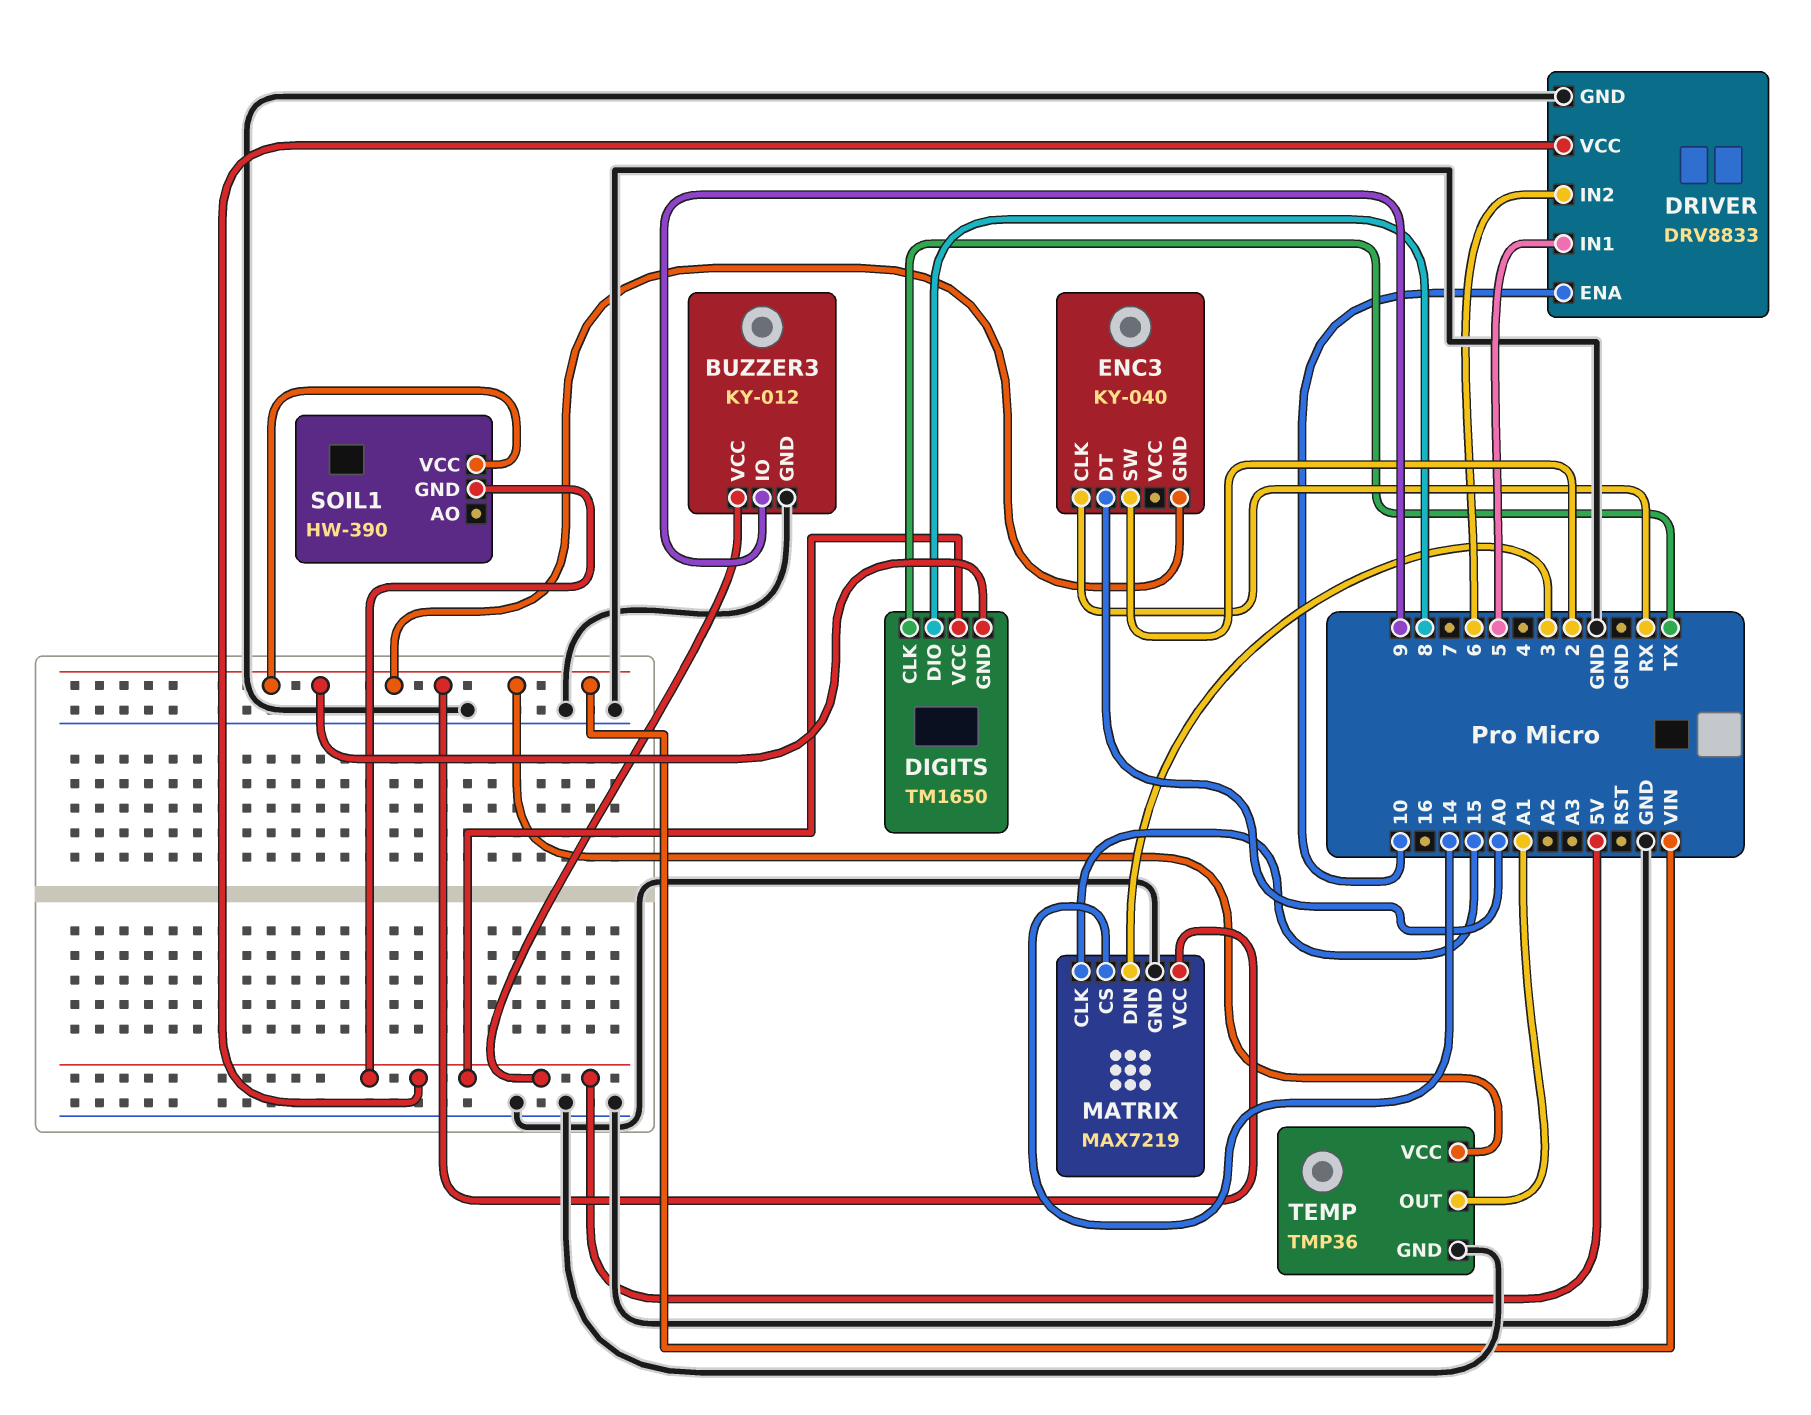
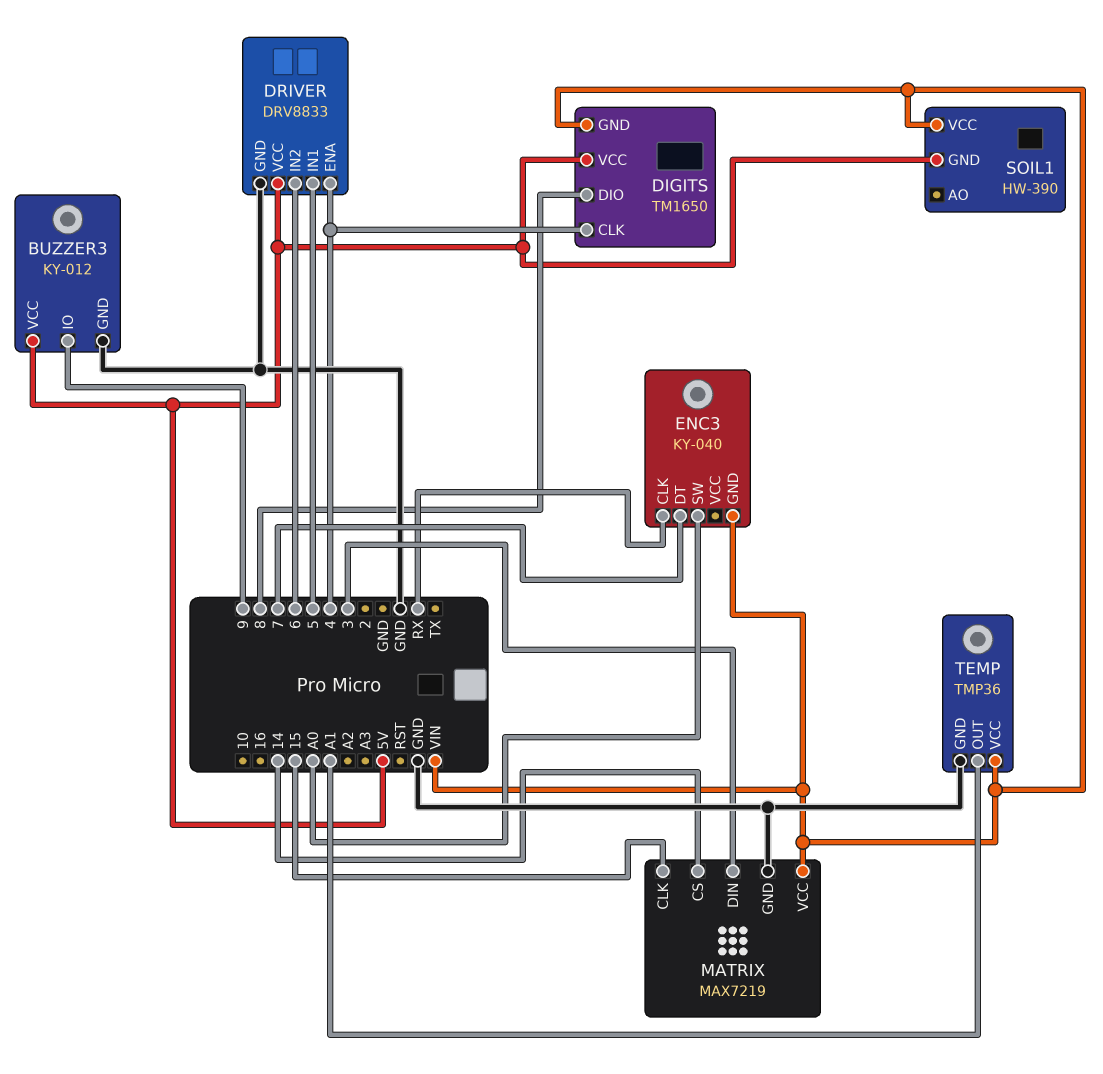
DIGITS pin CLK: TX -> 4
DRIVER pin ENA: 10 -> 4
ENC3 pin DT: A0 -> 7
ENC3 pin SW: 2 -> A0

